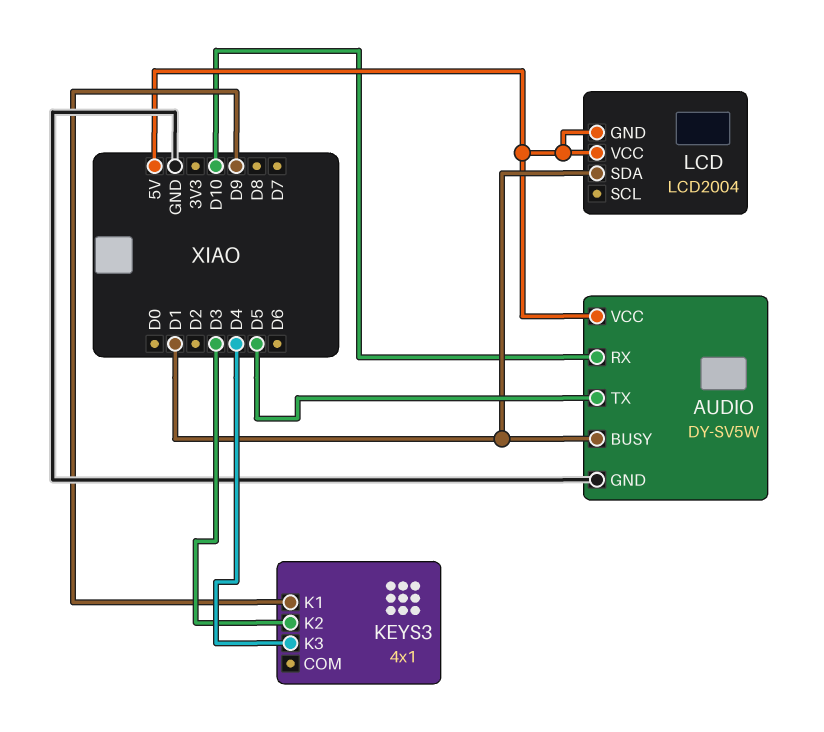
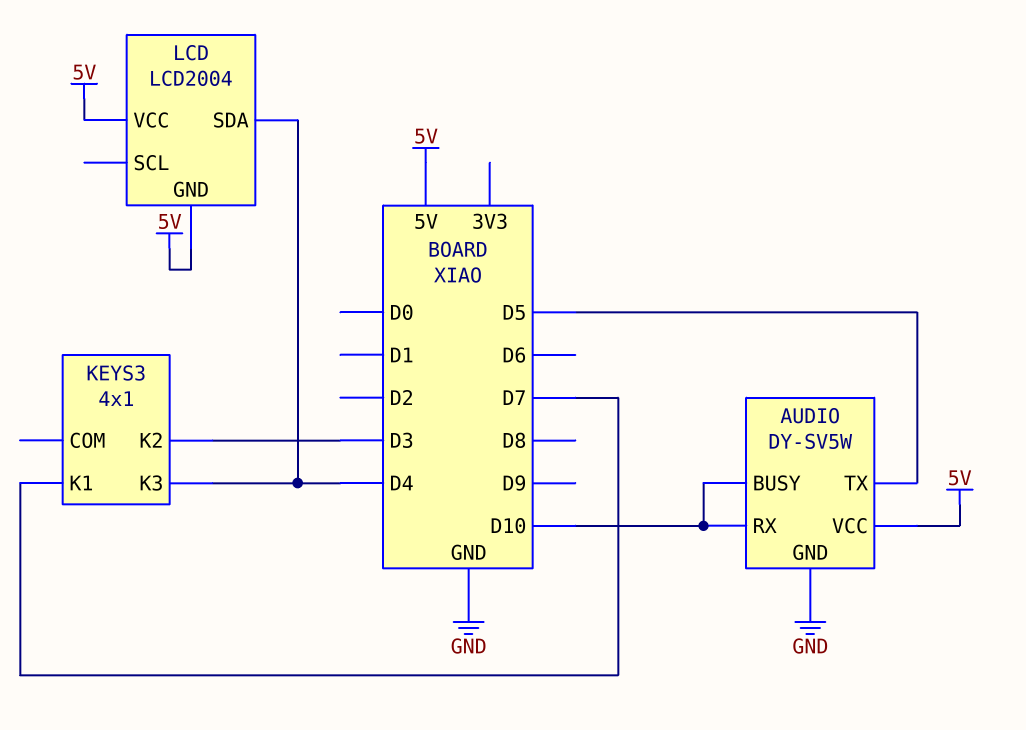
AUDIO pin BUSY: D1 -> D10
KEYS3 pin K1: D9 -> D7
LCD pin SDA: D1 -> D4

